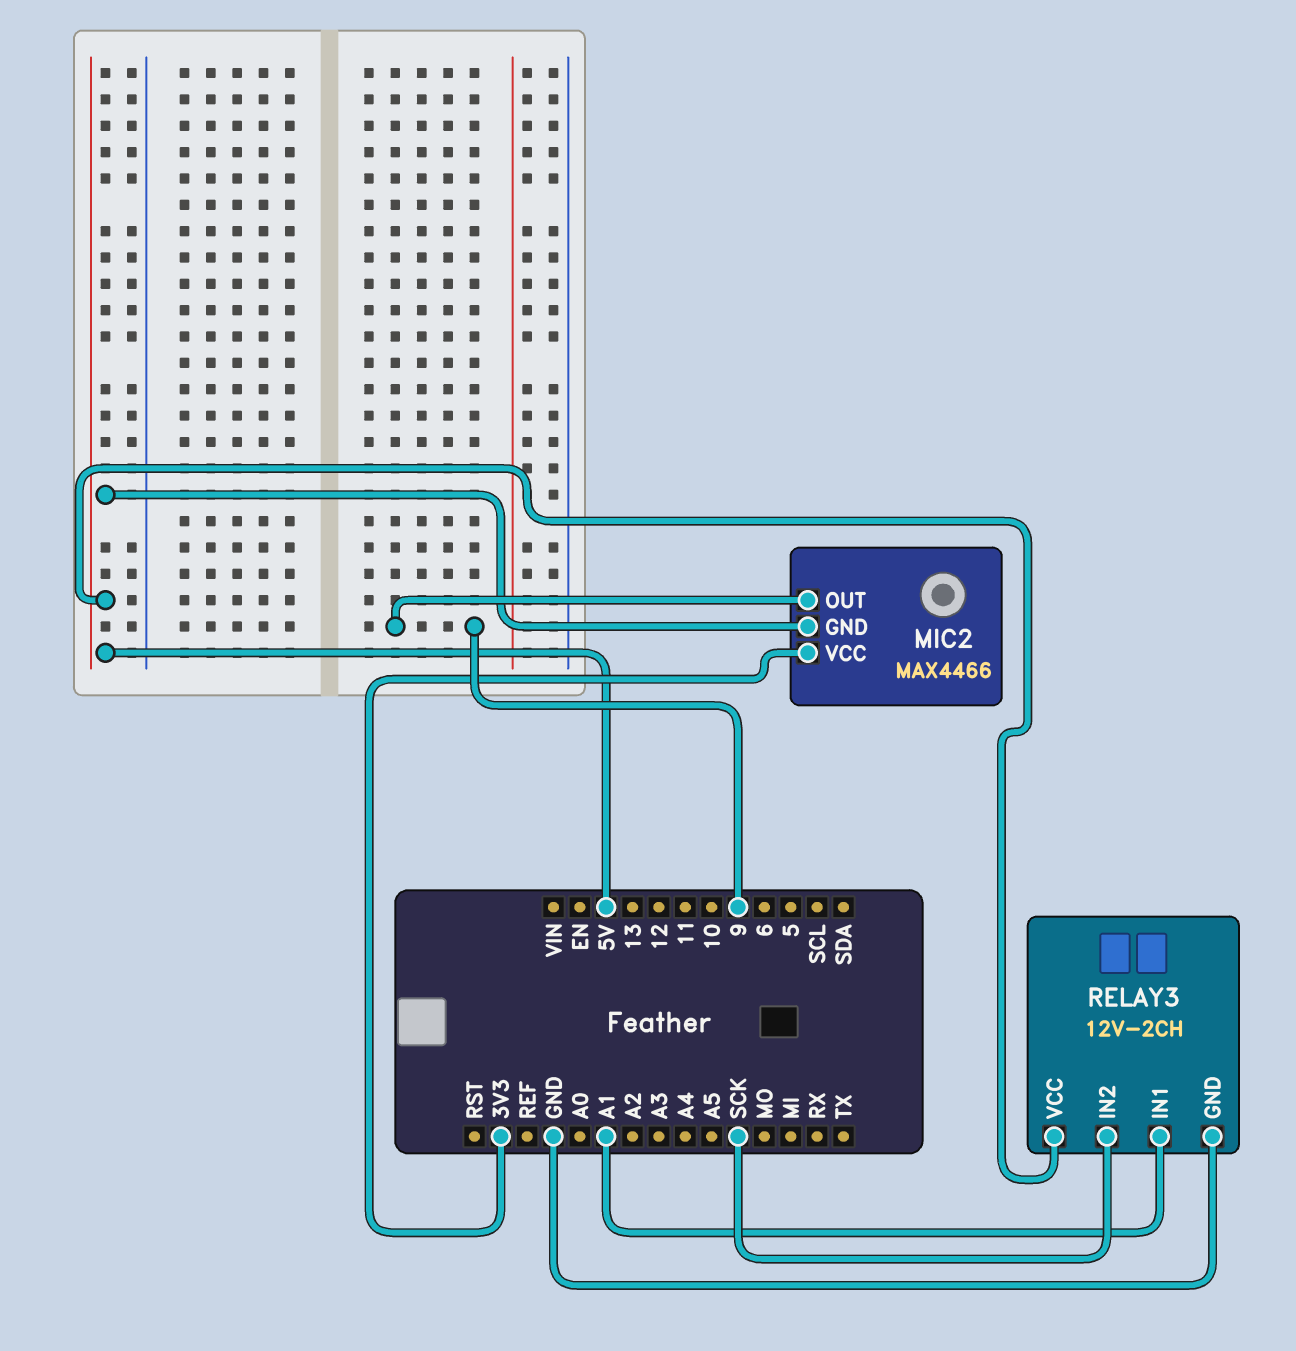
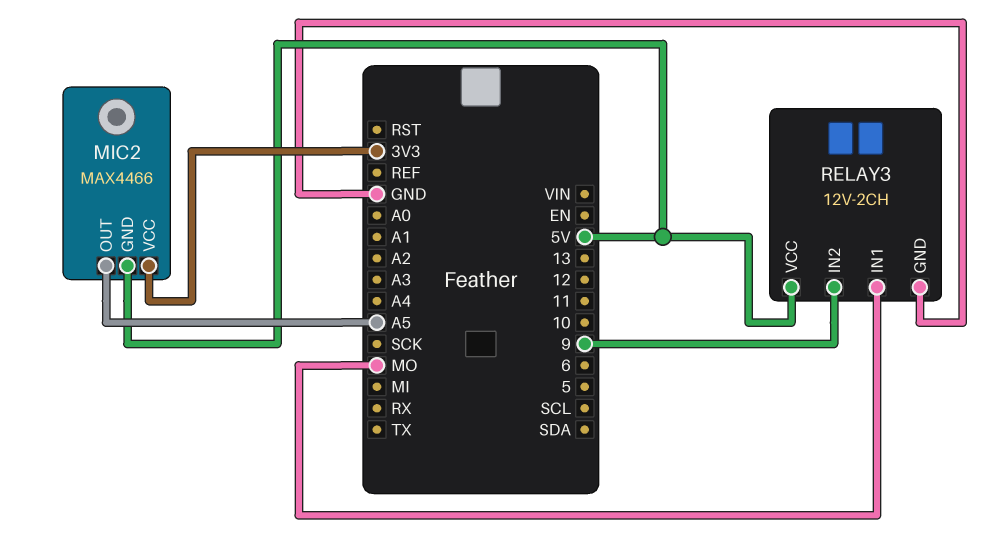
MIC2 pin OUT: 9 -> A5
RELAY3 pin IN1: A1 -> MO
RELAY3 pin IN2: SCK -> 9

